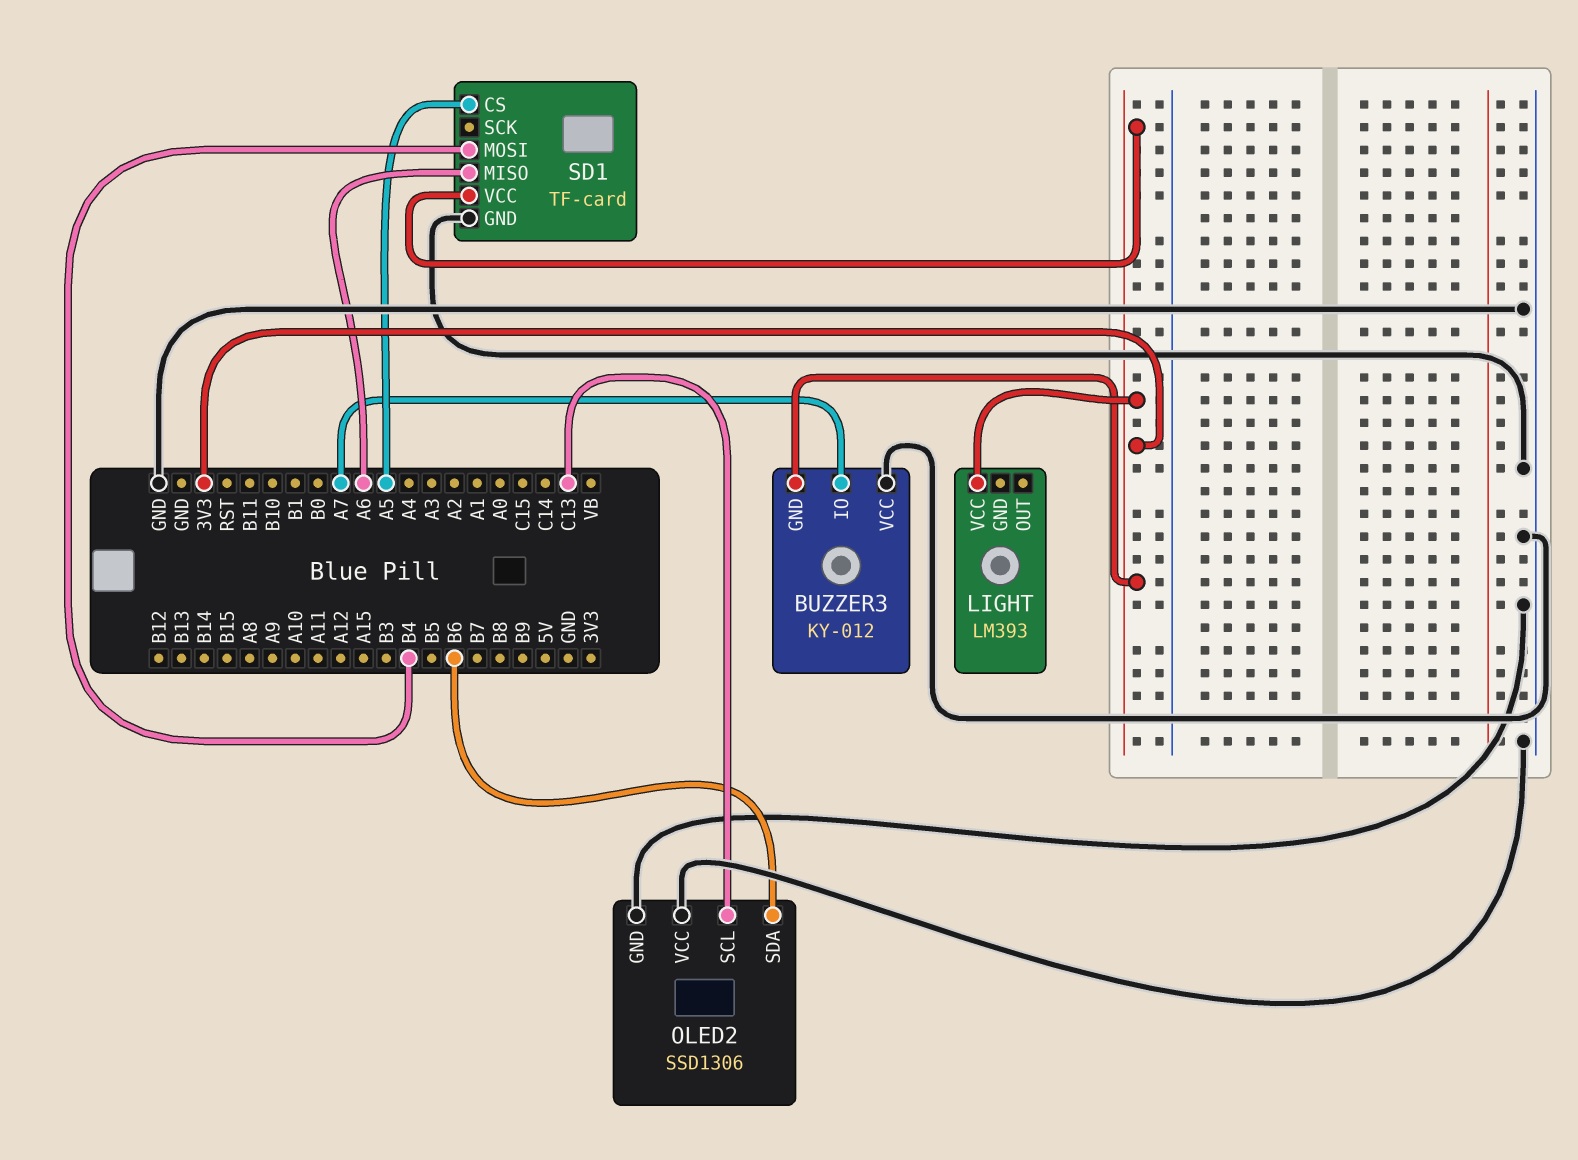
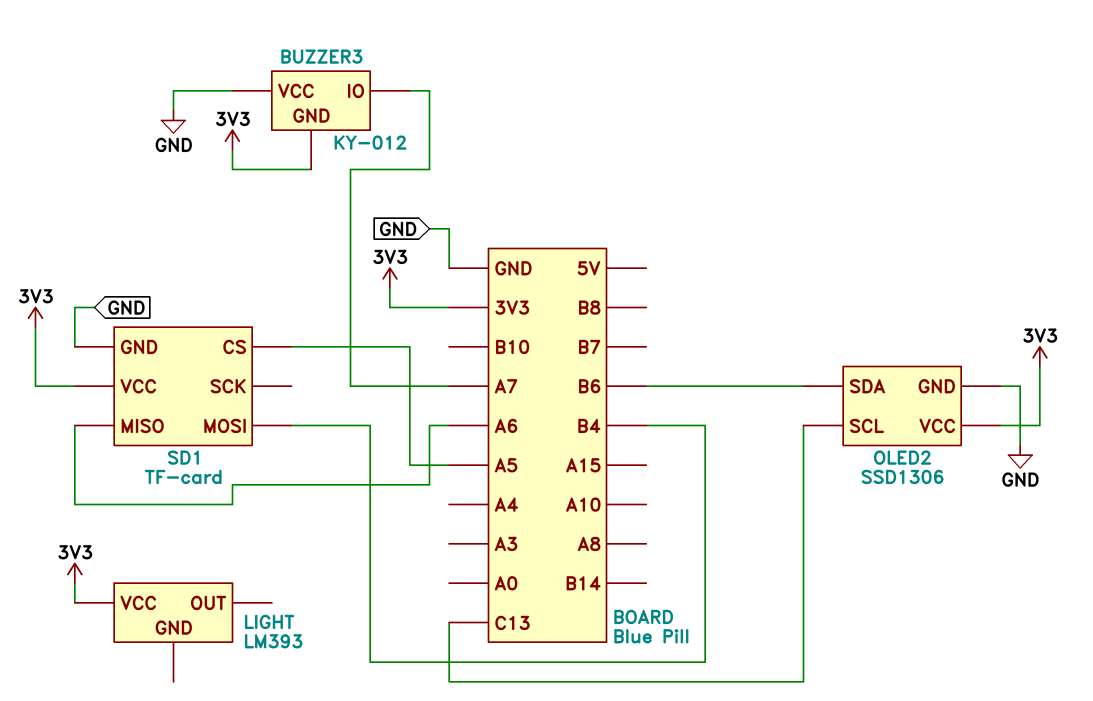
OLED2 pin VCC: GND -> 3V3

